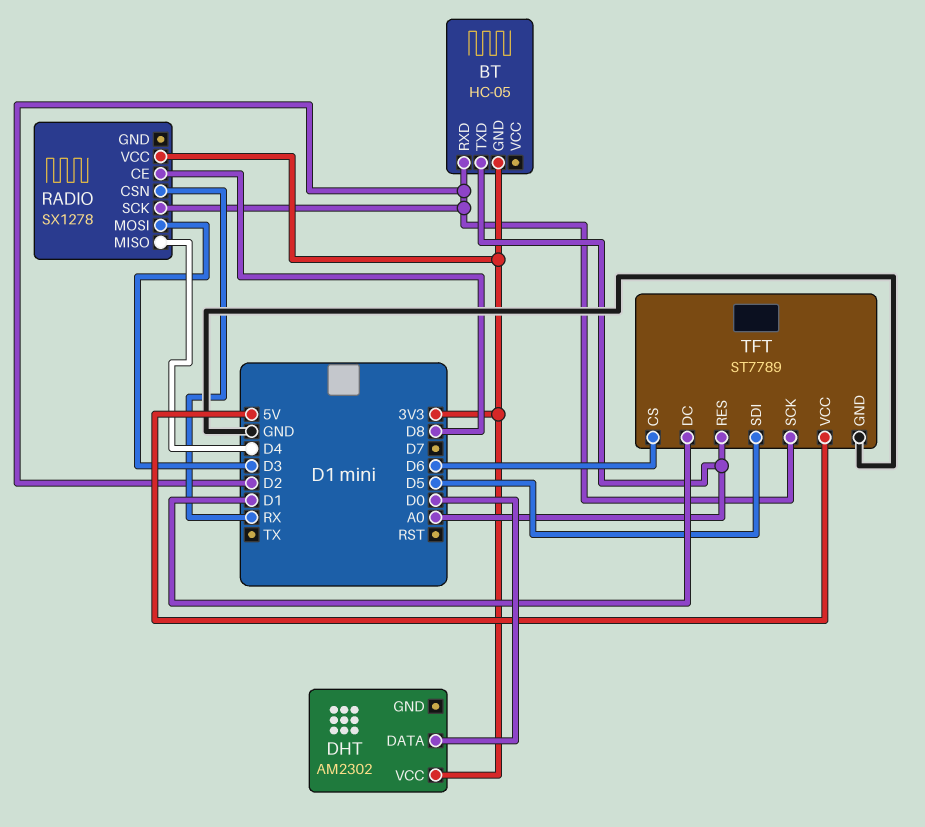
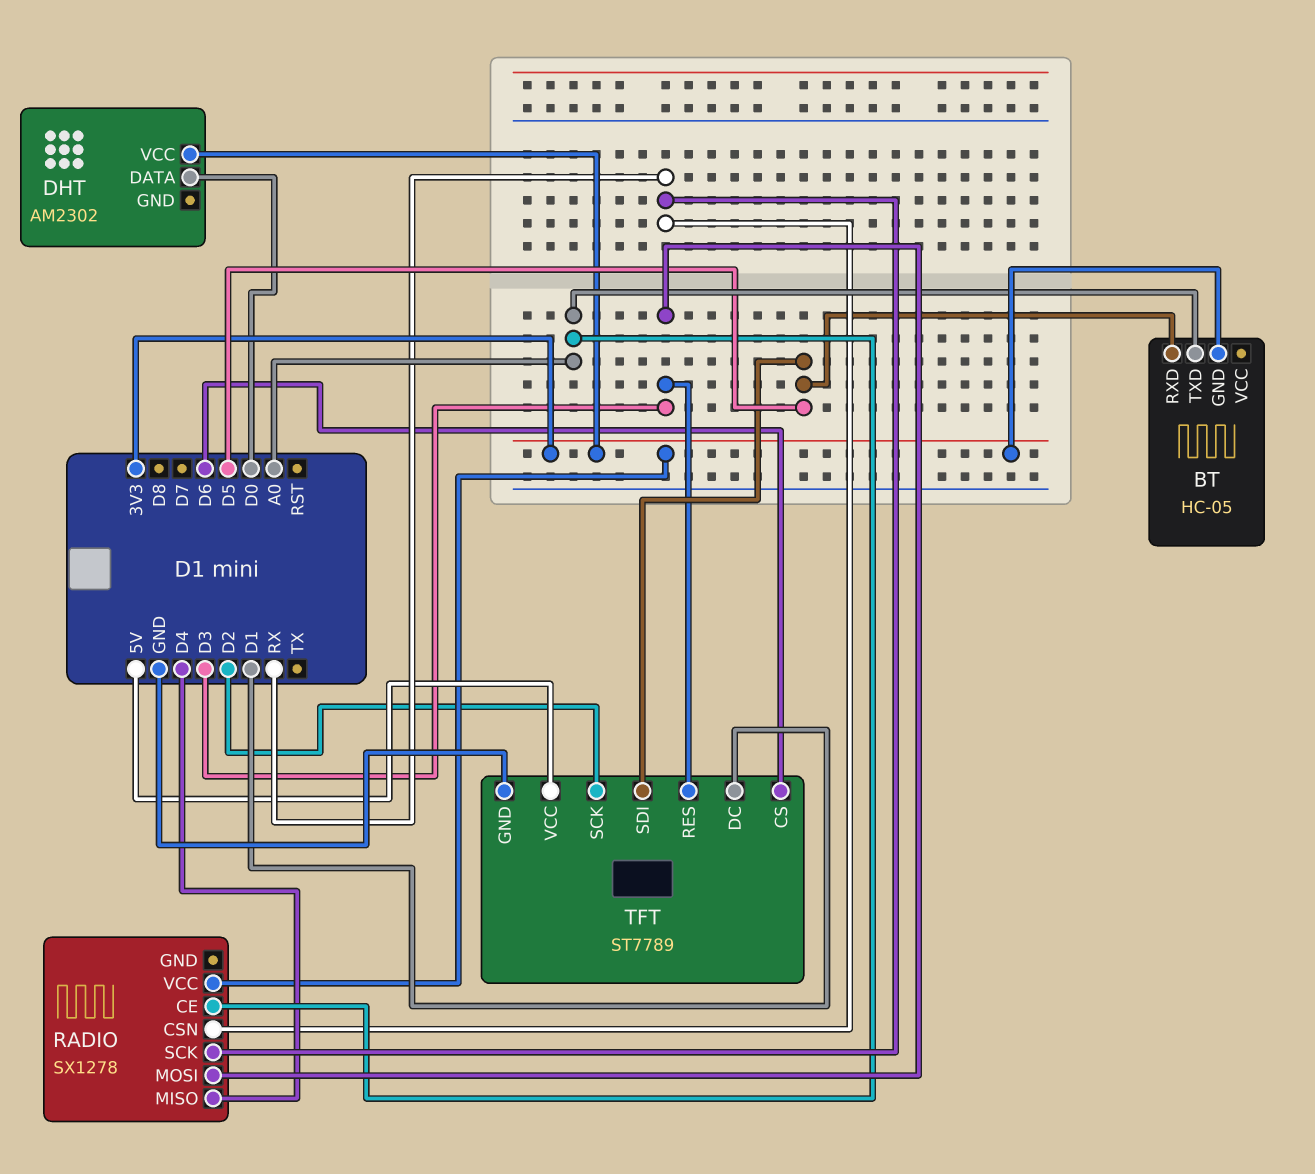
BT pin RXD: D2 -> D5
RADIO pin CE: D8 -> A0
RADIO pin SCK: D2 -> RX
TFT pin RES: A0 -> D3

